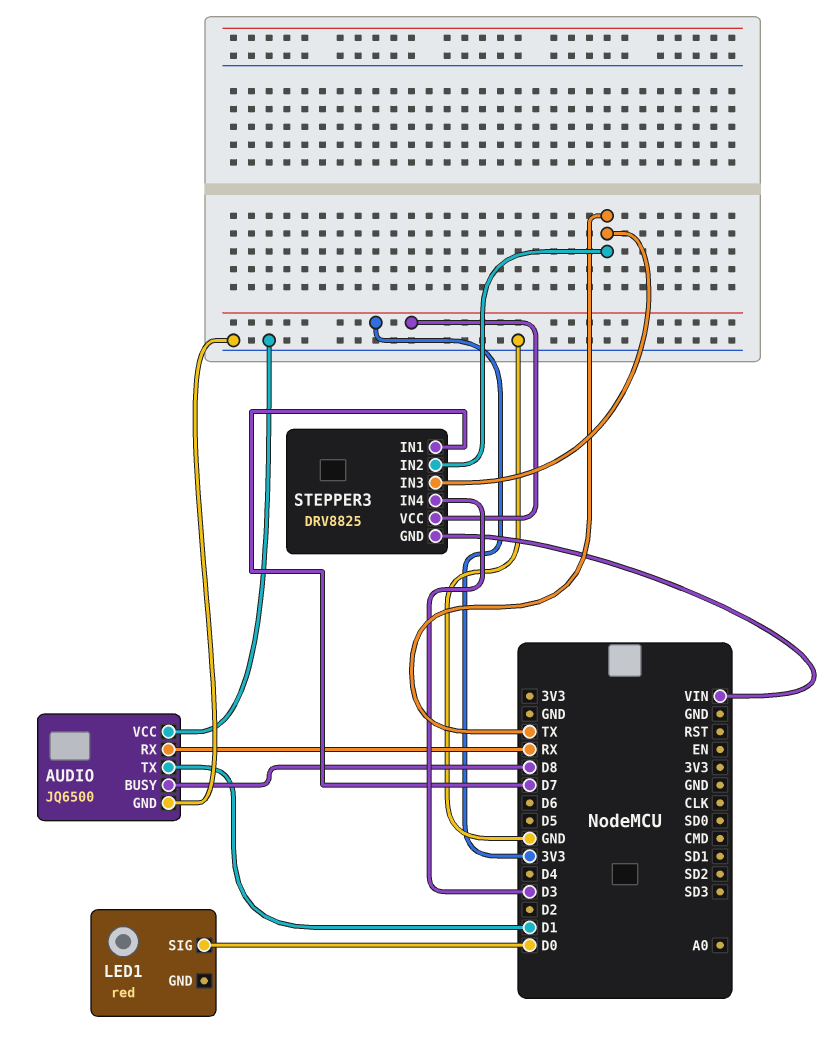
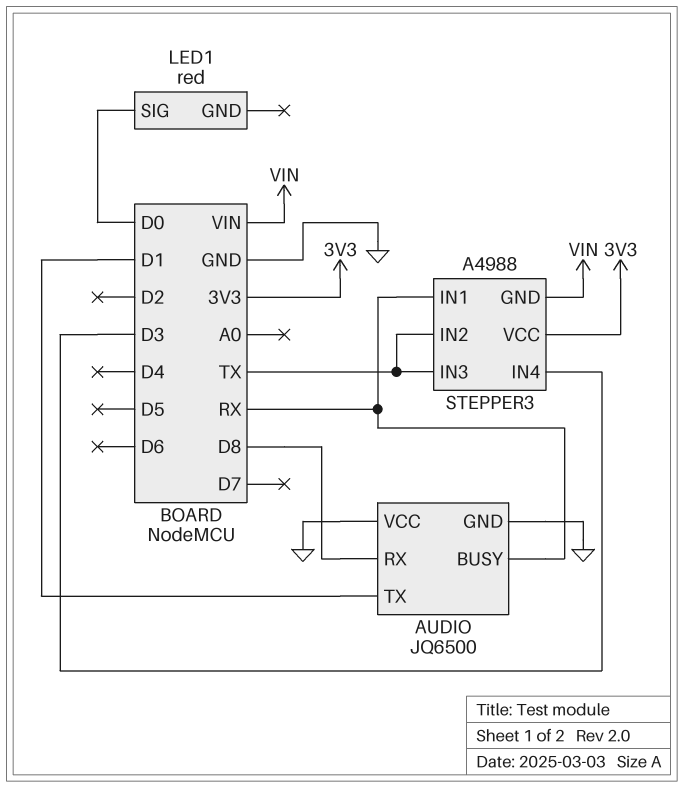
AUDIO pin BUSY: D8 -> RX
AUDIO pin RX: RX -> D8
STEPPER3: DRV8825 -> A4988
STEPPER3 pin IN1: D7 -> RX

